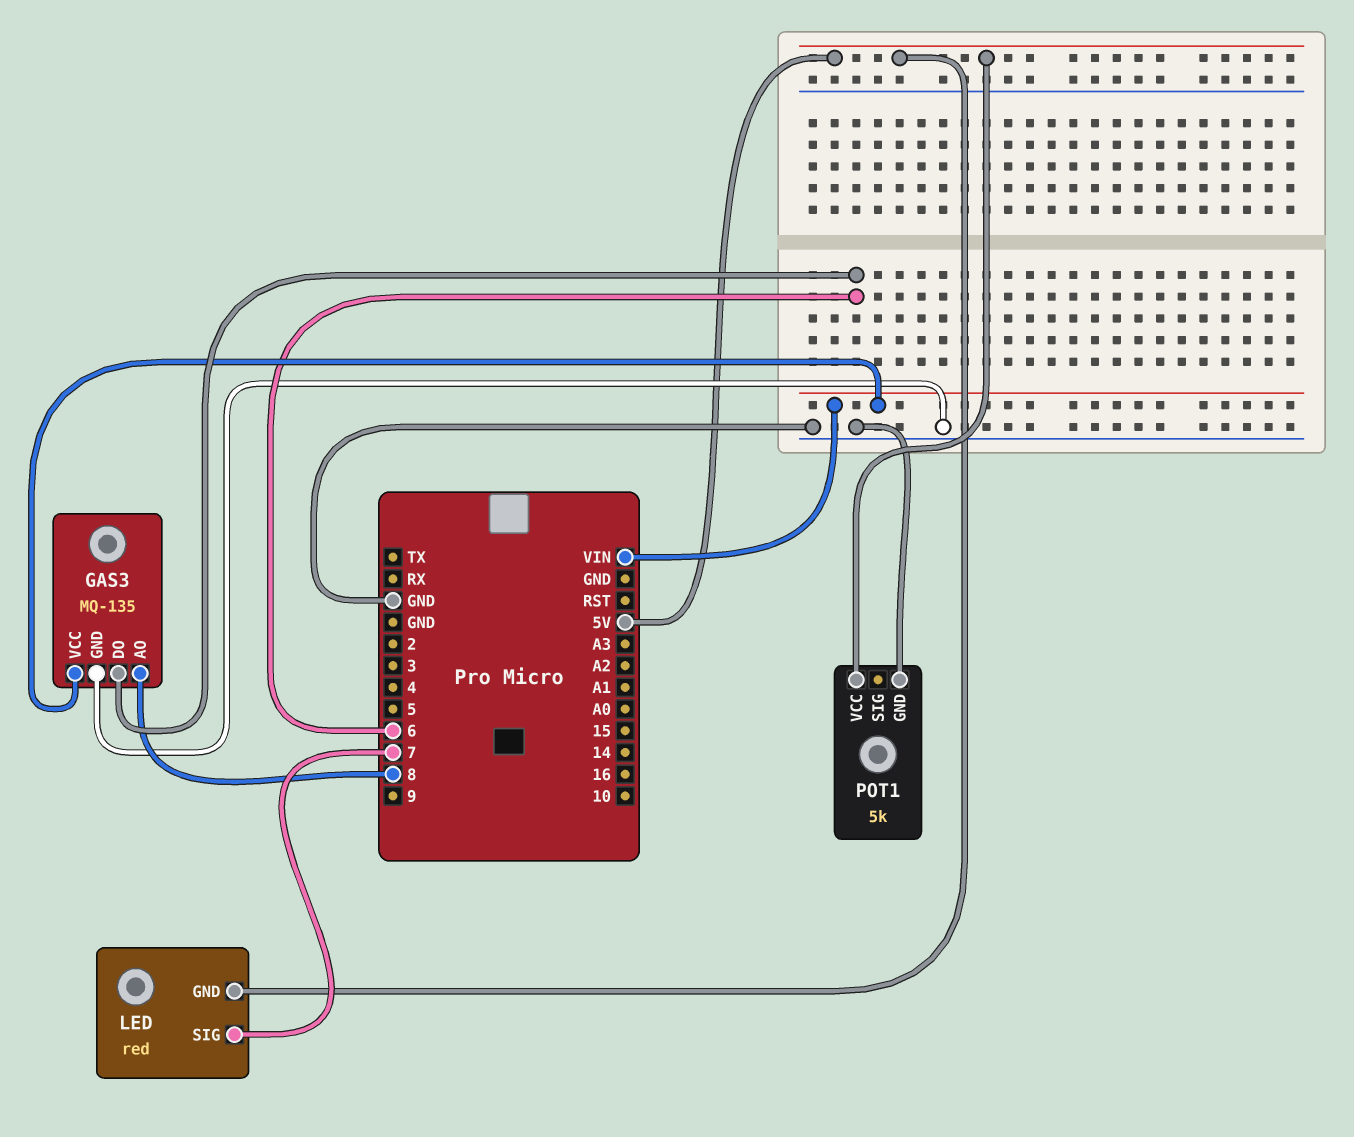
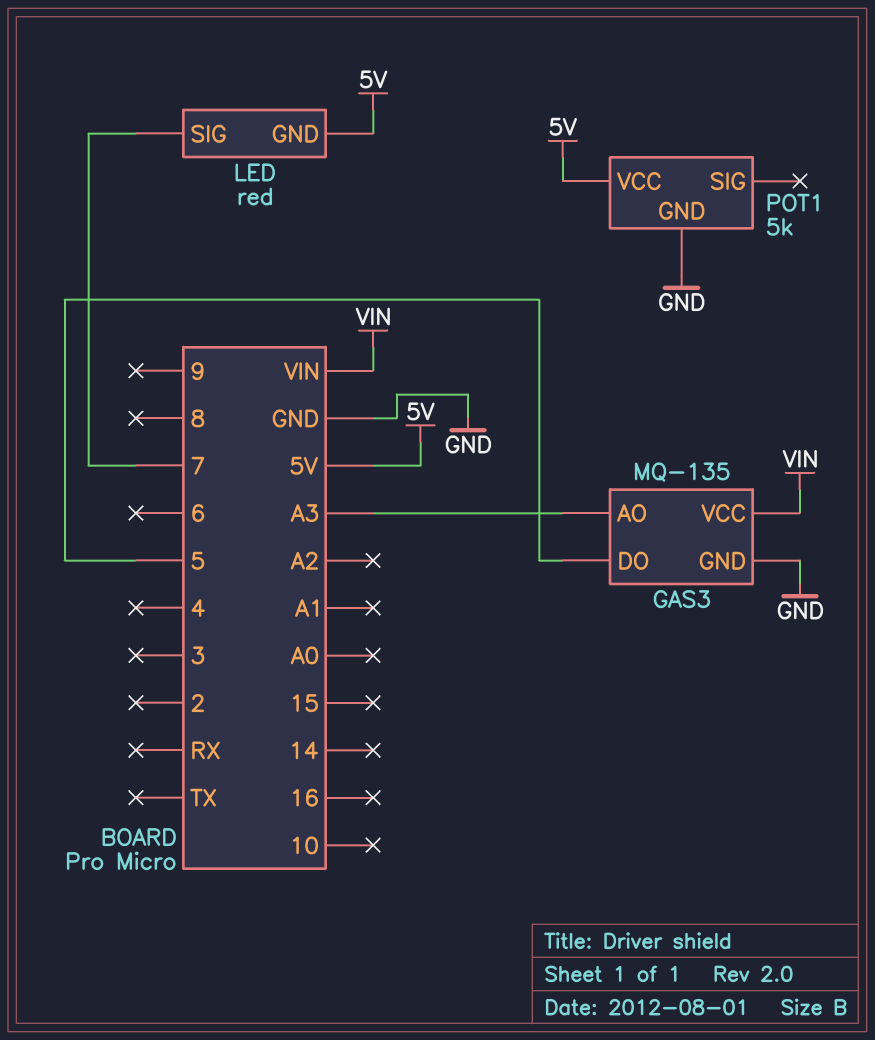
GAS3 pin AO: 8 -> A3
GAS3 pin DO: 6 -> 5

